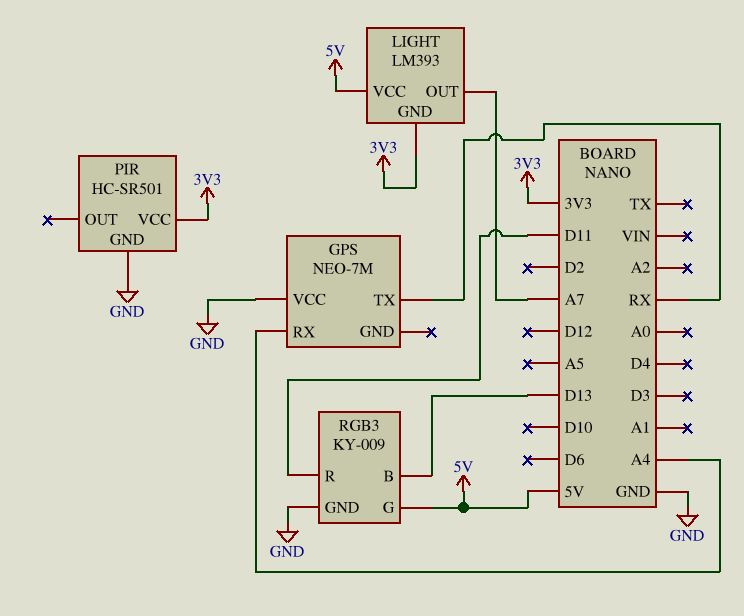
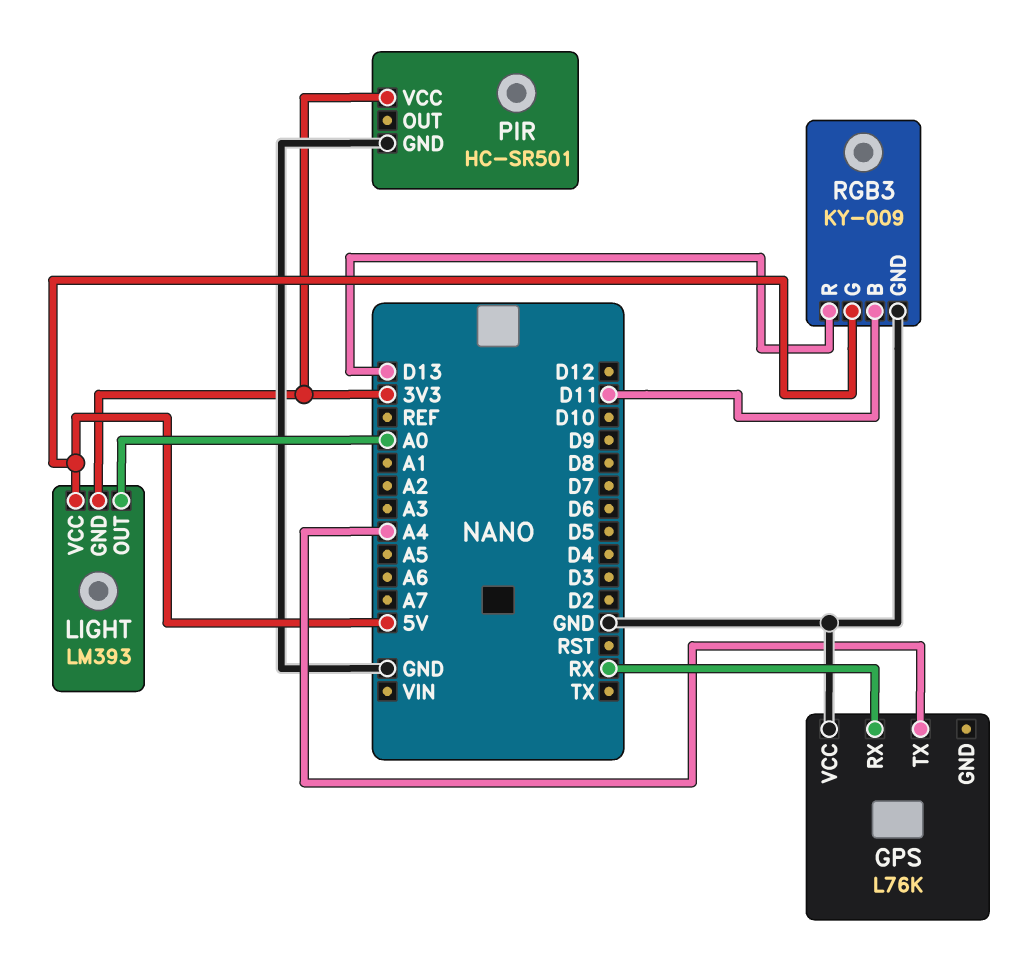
GPS: NEO-7M -> L76K
GPS pin RX: A4 -> RX
GPS pin TX: RX -> A4
LIGHT pin OUT: A7 -> A0
RGB3 pin B: D13 -> D11
RGB3 pin R: D11 -> D13

